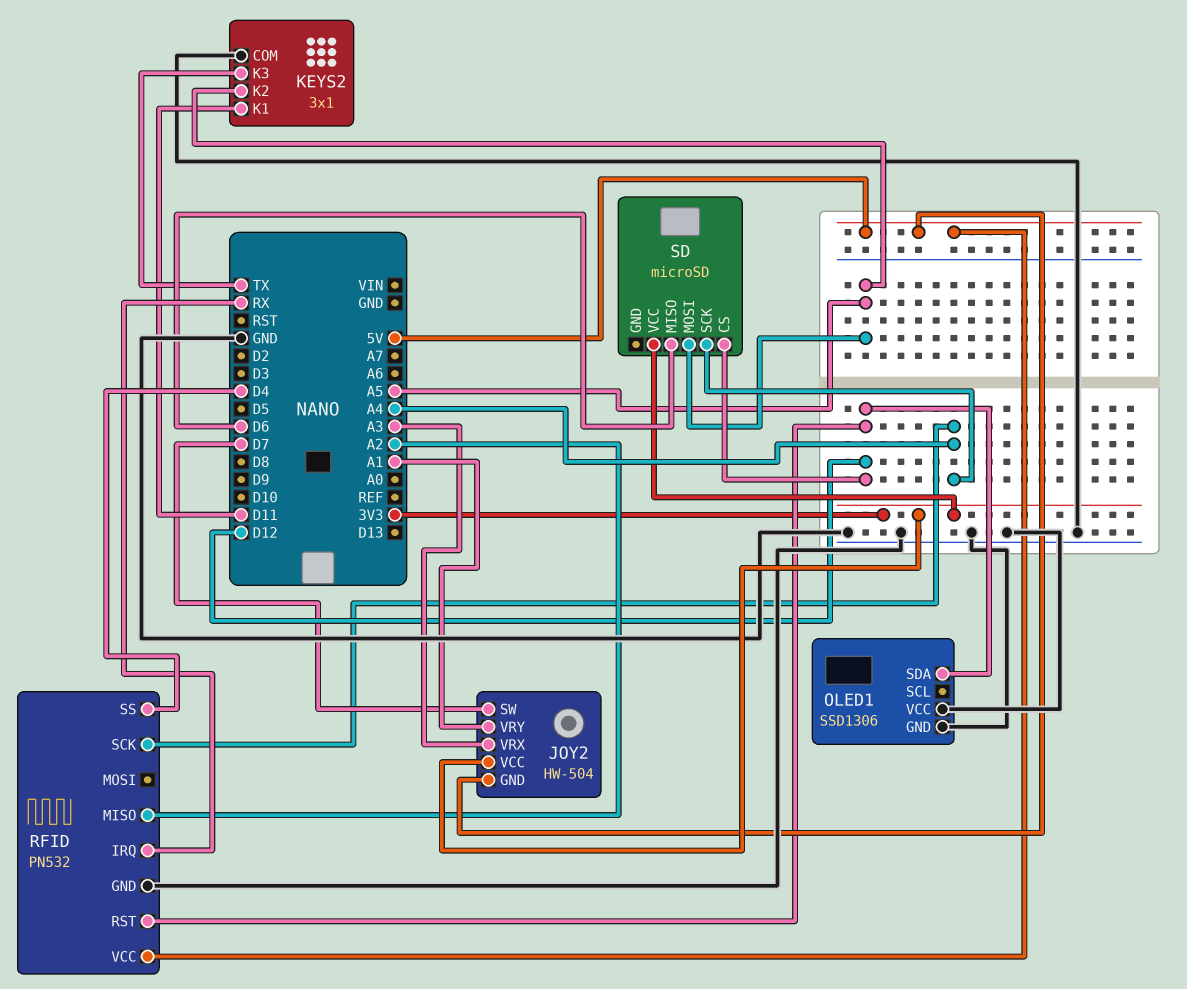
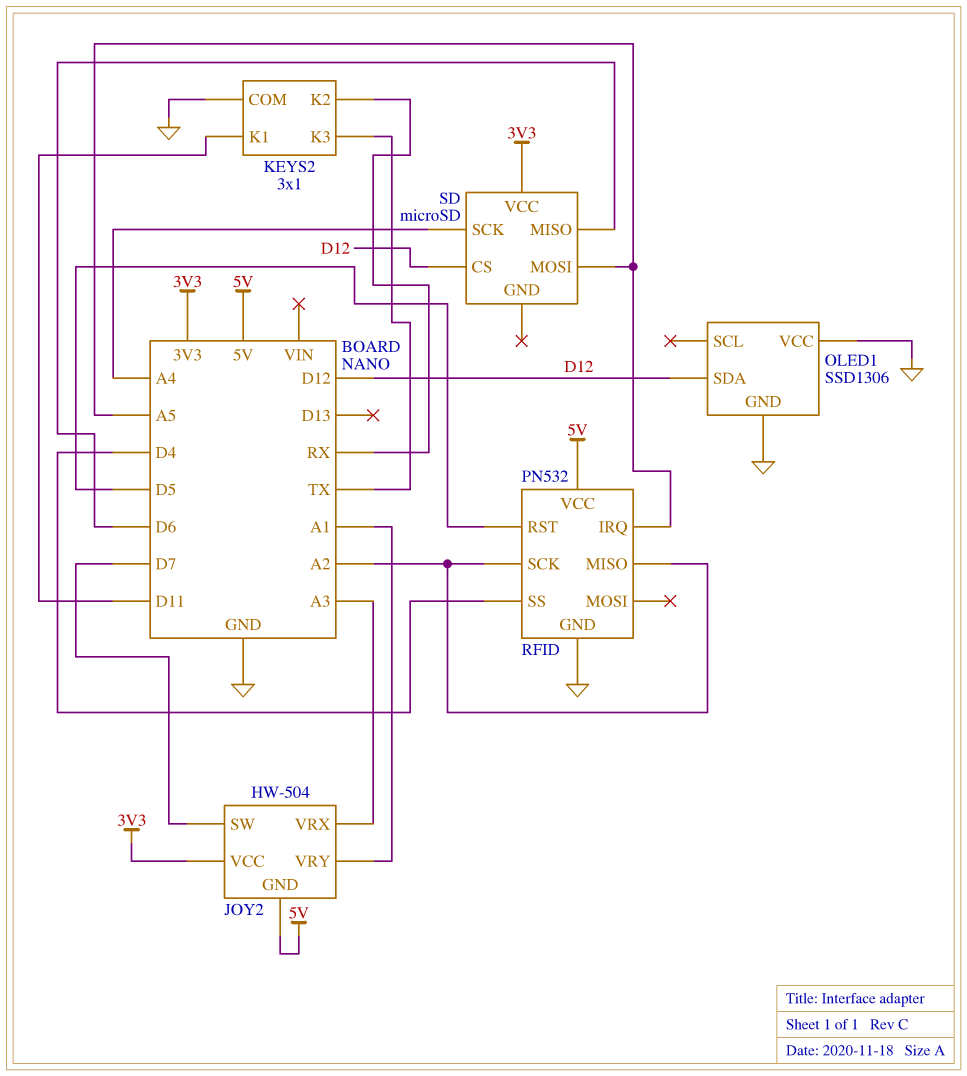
KEYS2 pin K2: A5 -> RX
RFID pin IRQ: RX -> A5
RFID pin RST: D12 -> D5
RFID pin SCK: A4 -> A2

